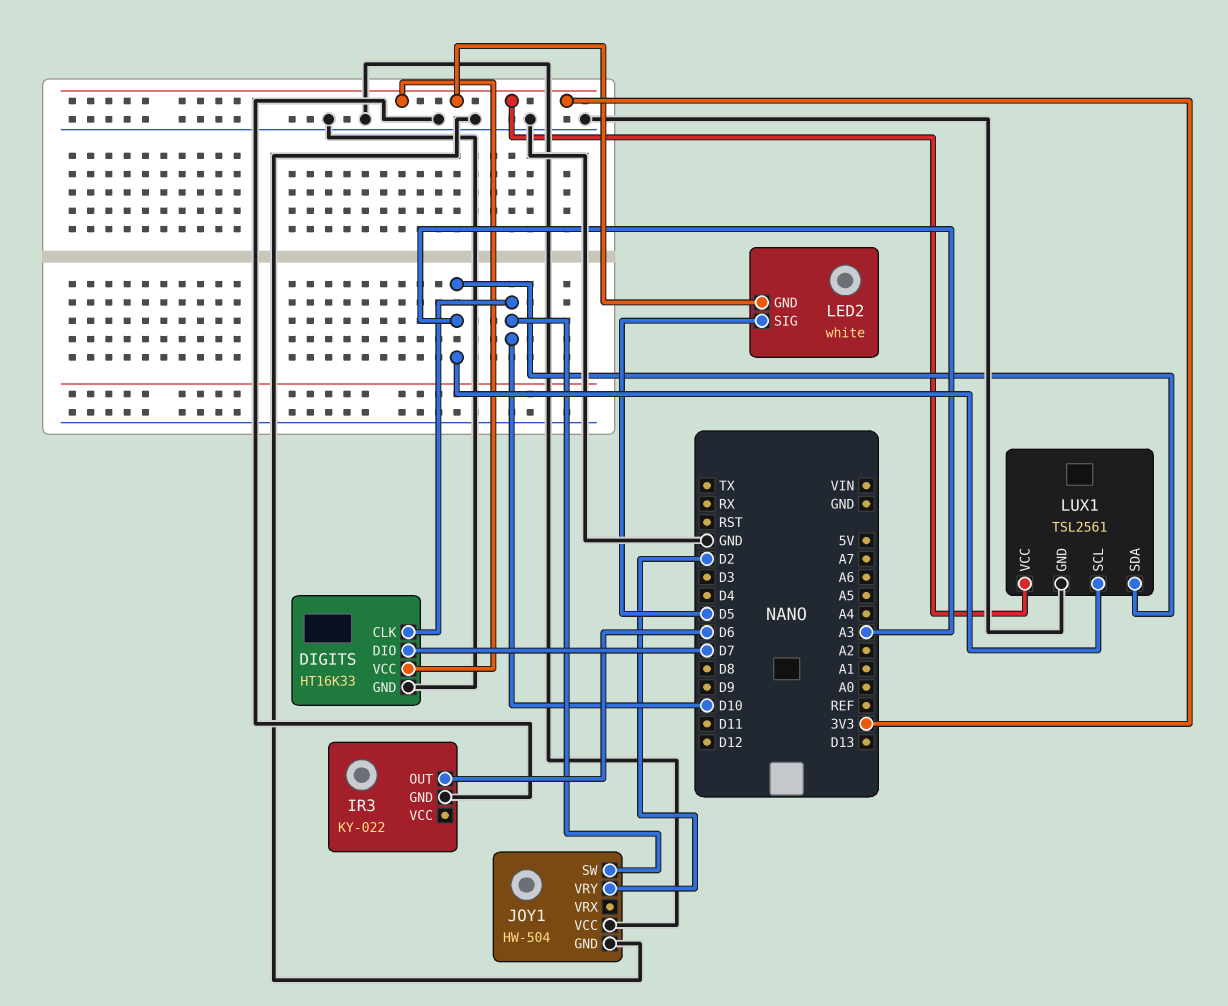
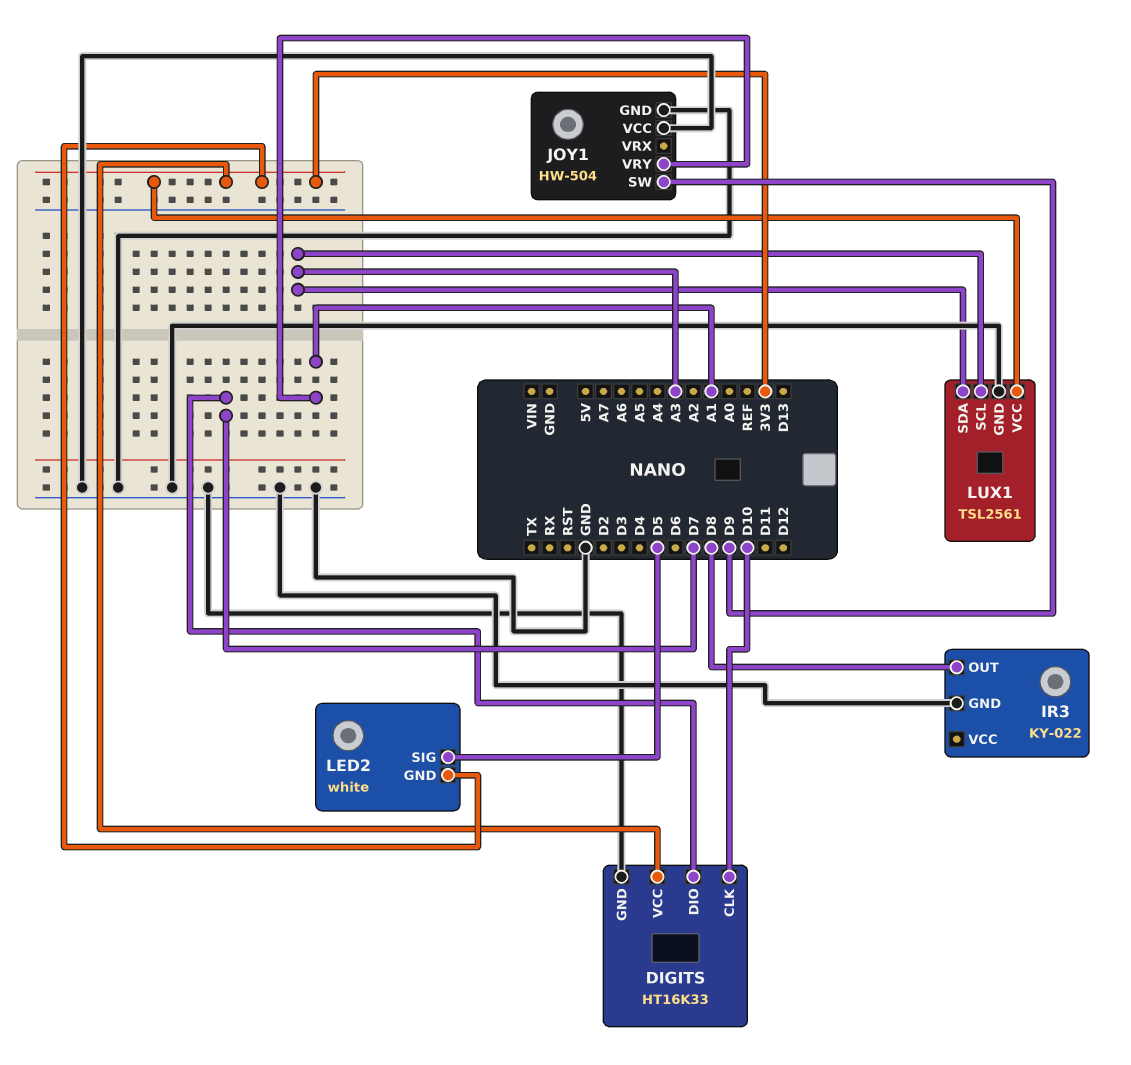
IR3 pin OUT: D6 -> D8
JOY1 pin SW: D10 -> D9
JOY1 pin VRY: D2 -> A1

